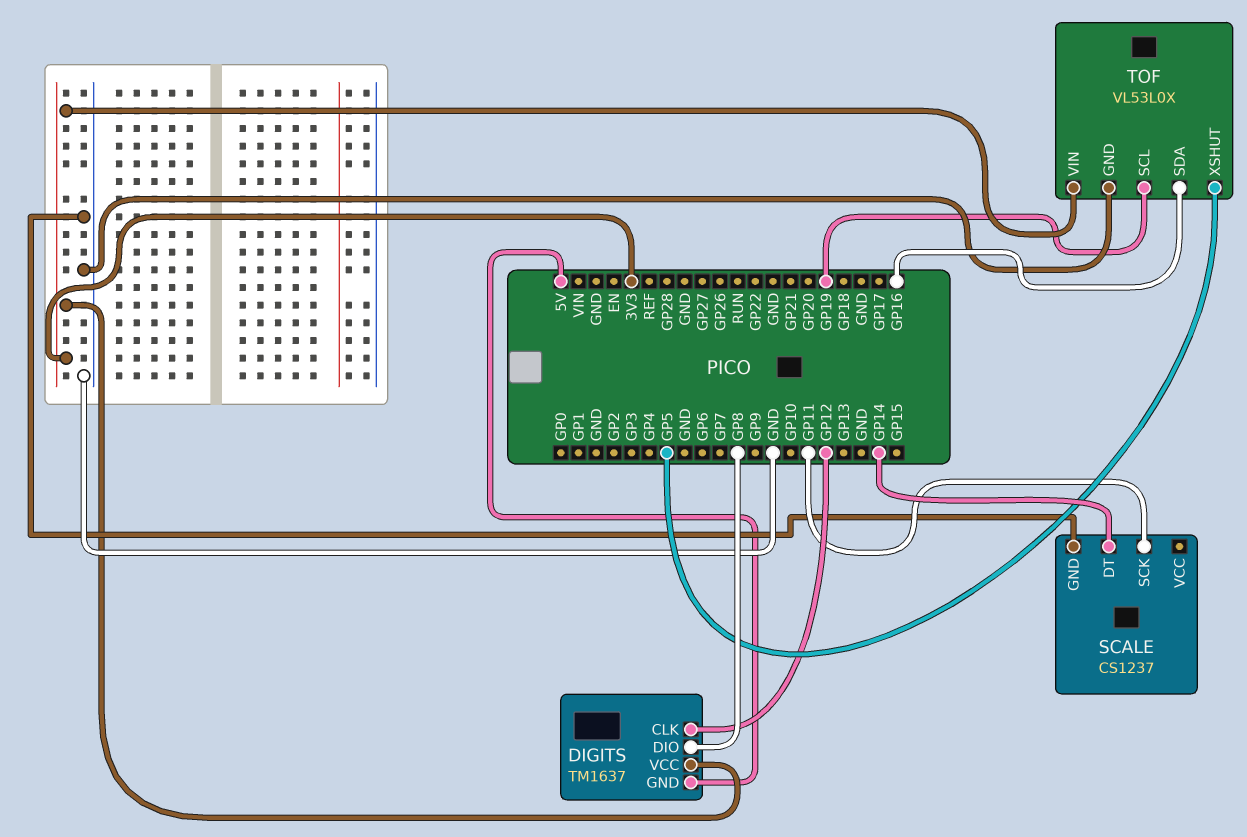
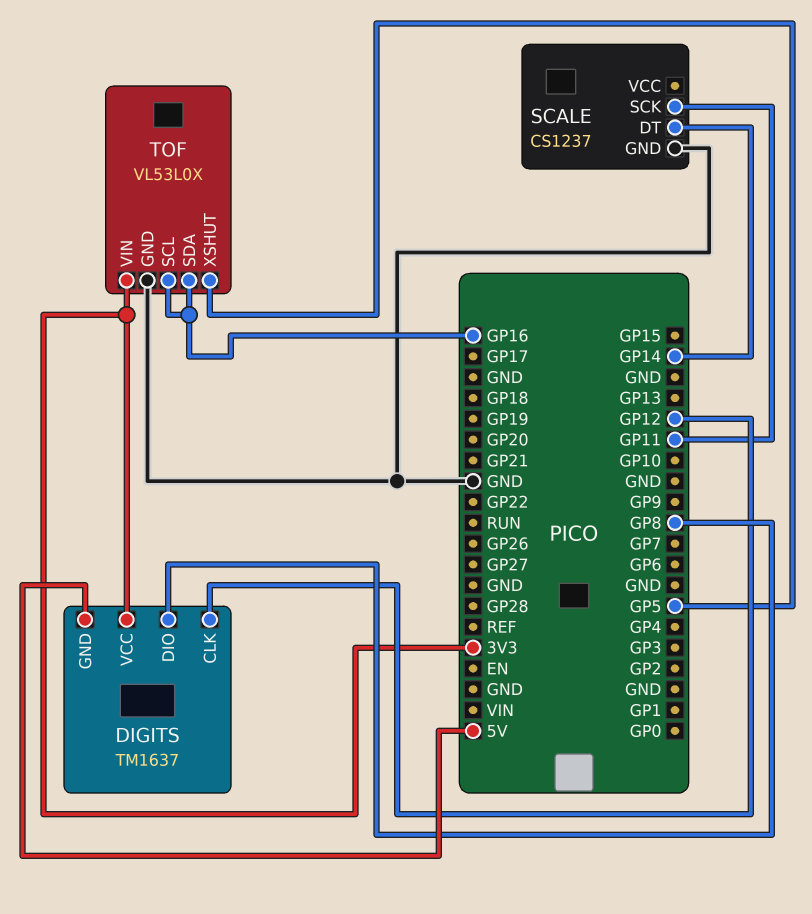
TOF pin SCL: GP19 -> GP16

